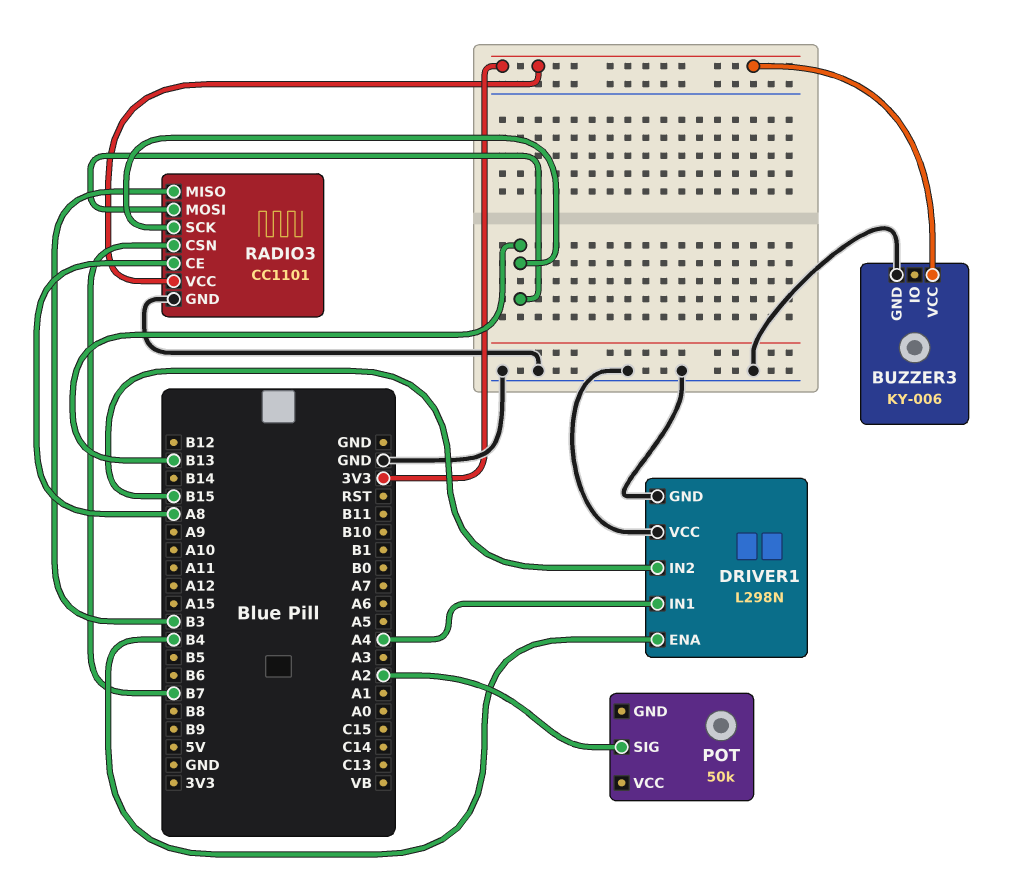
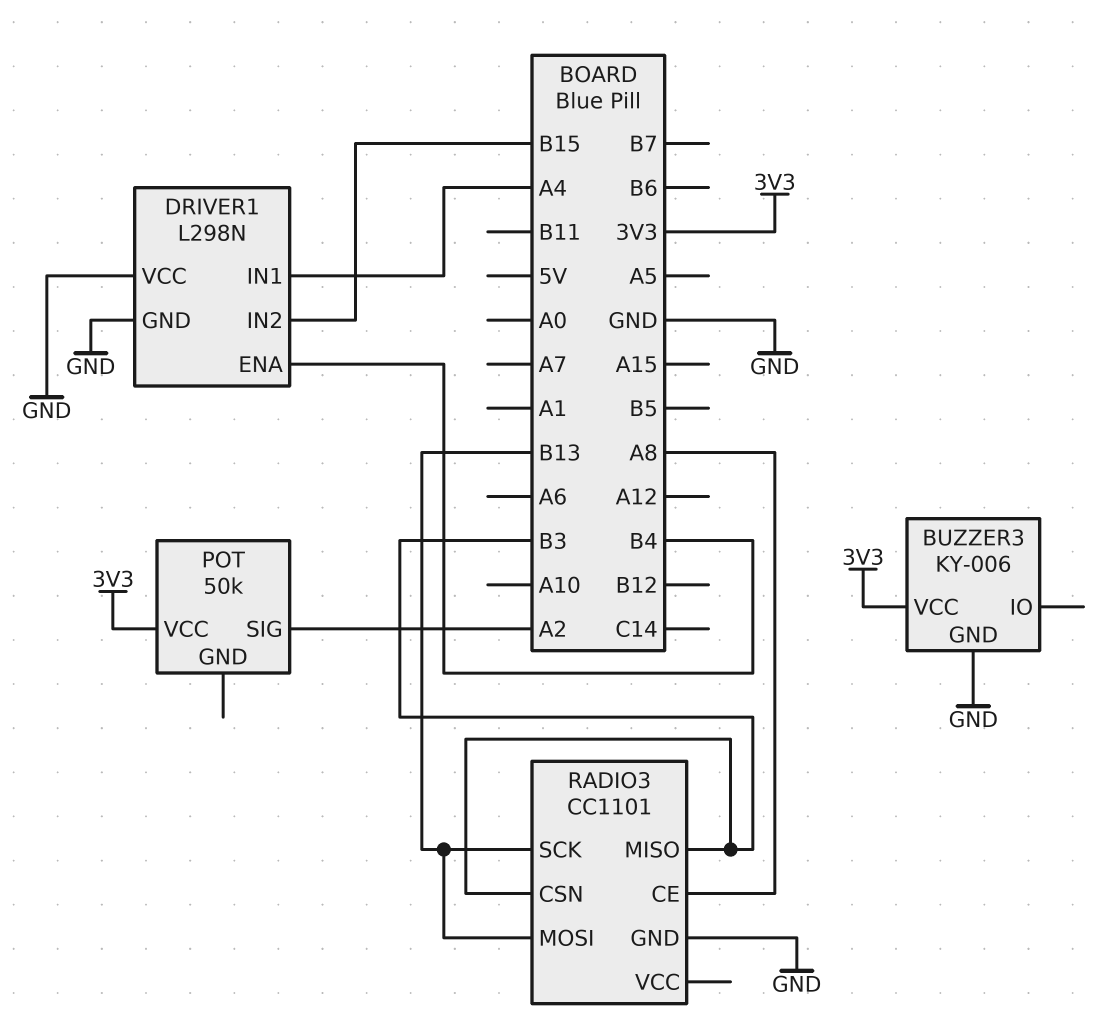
POT pin VCC: none -> 3V3
RADIO3 pin CSN: B7 -> B3
RADIO3 pin VCC: 3V3 -> none

